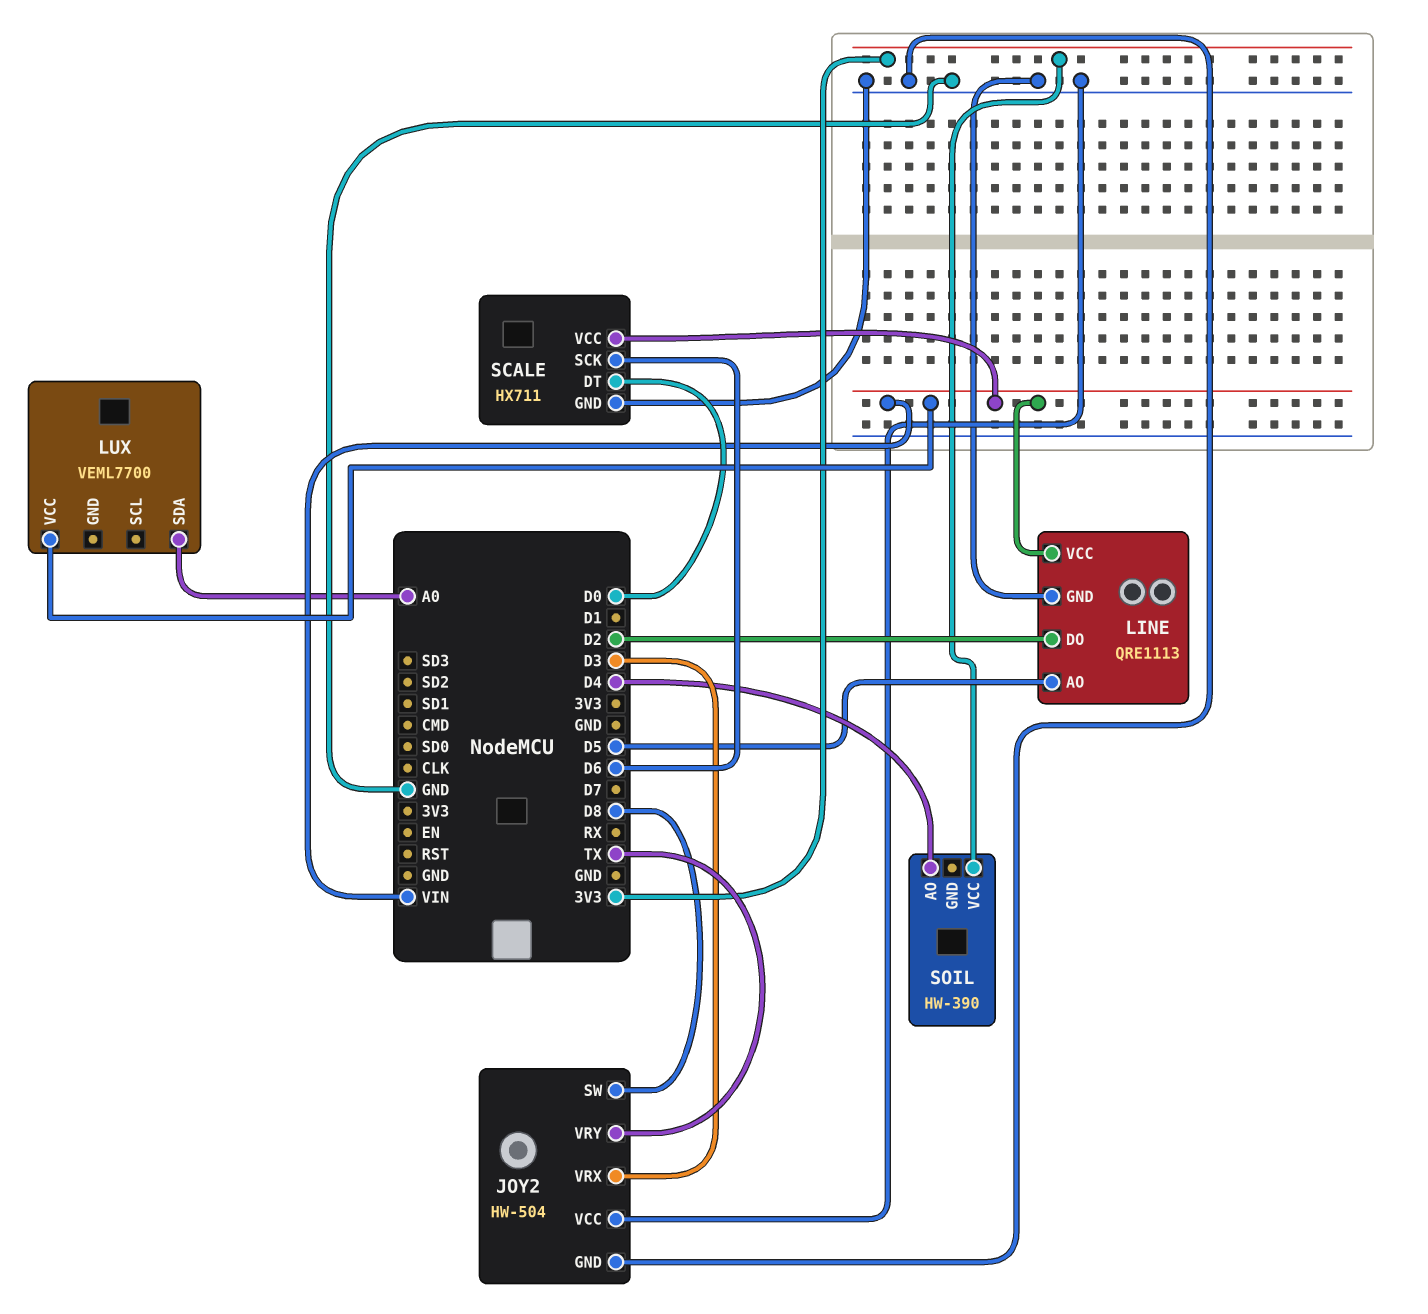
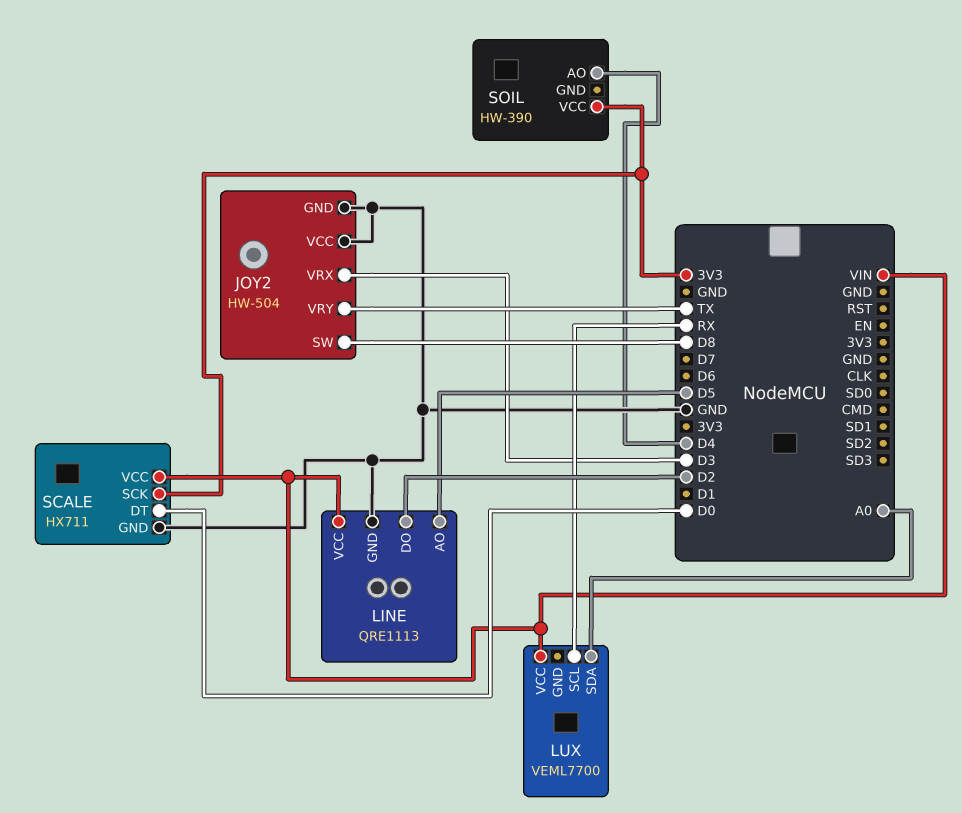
LUX pin SCL: none -> RX
SCALE pin SCK: D6 -> 3V3

